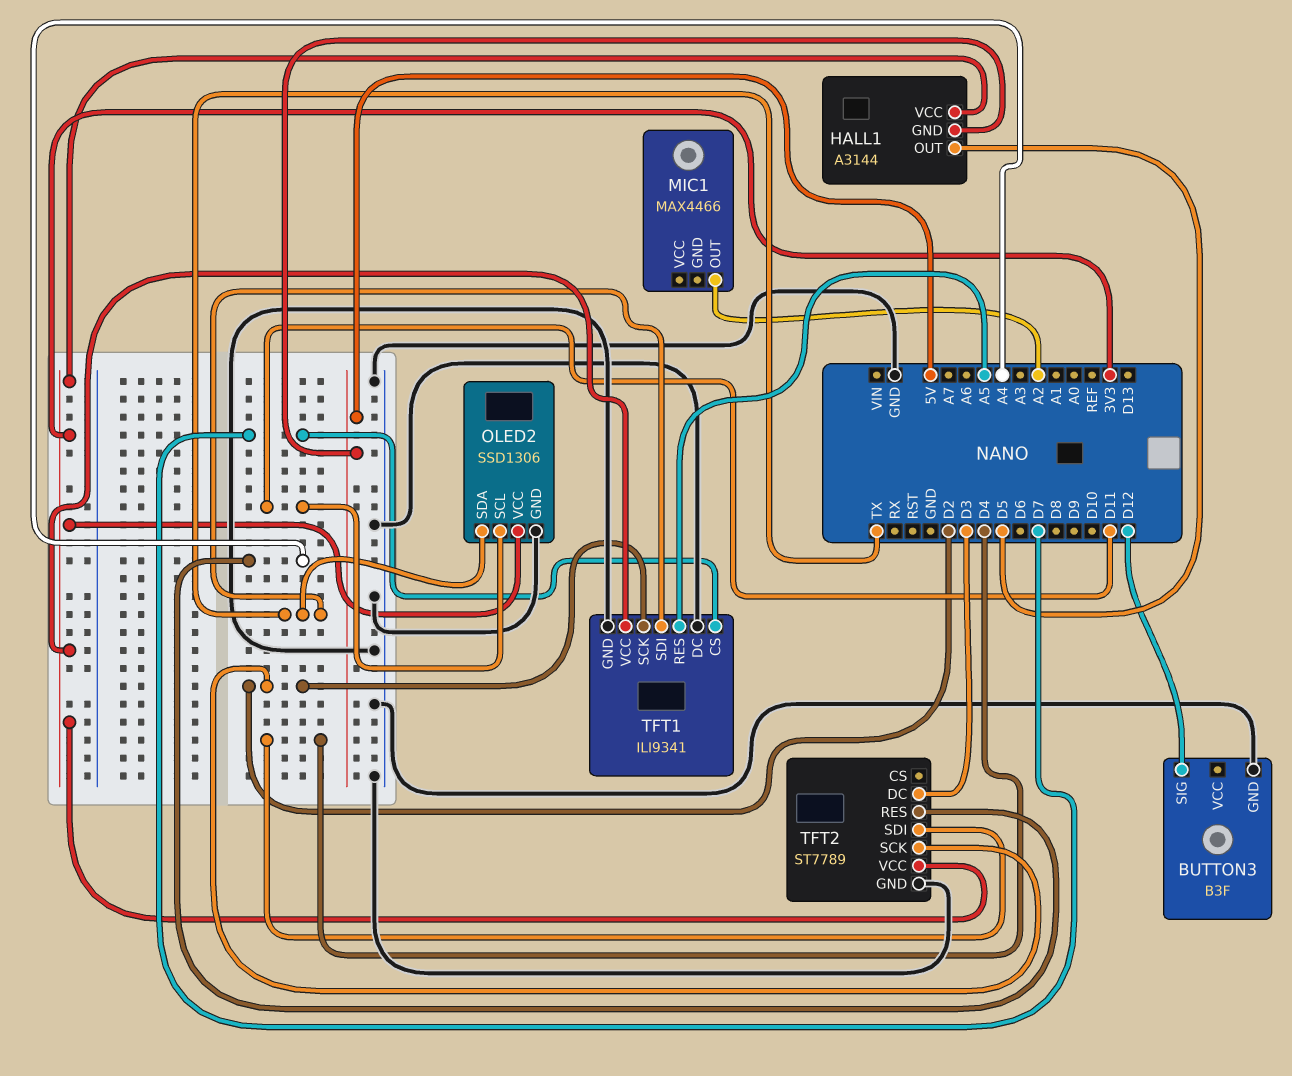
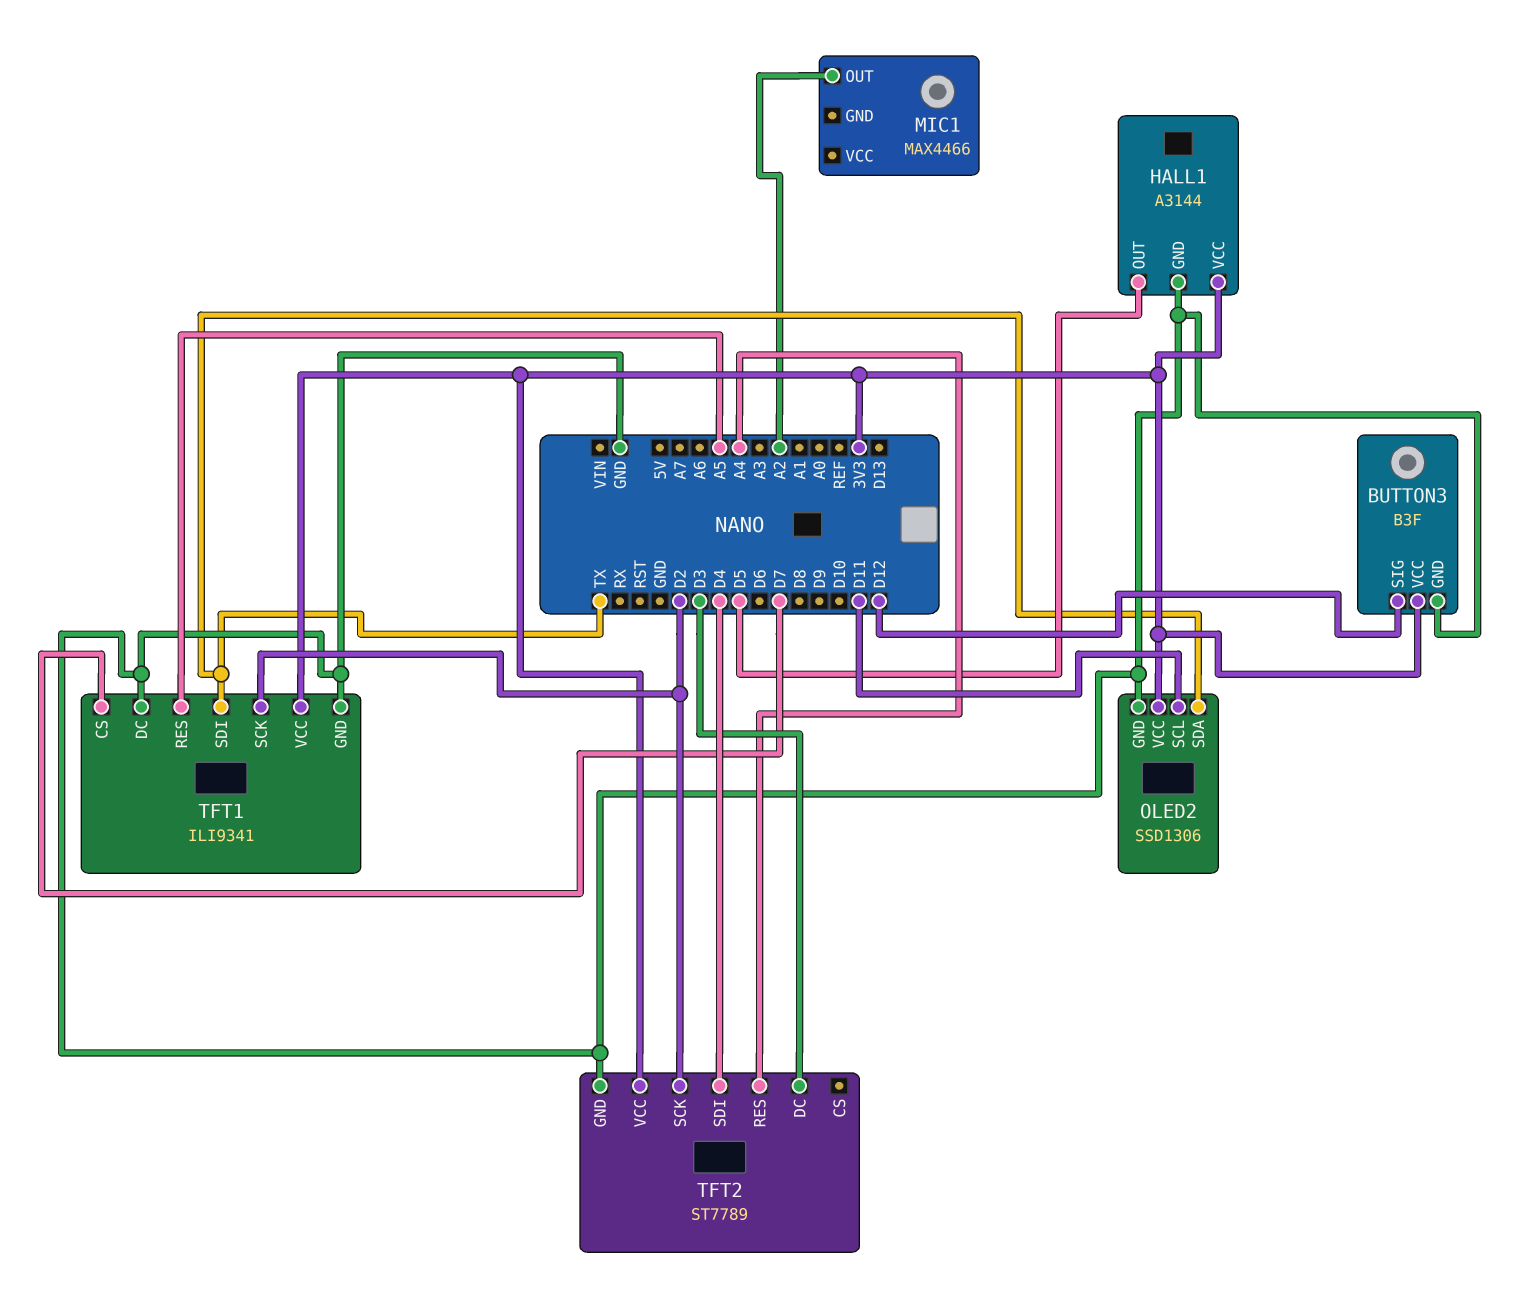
BUTTON3 pin VCC: none -> 3V3
HALL1 pin GND: 5V -> GND

